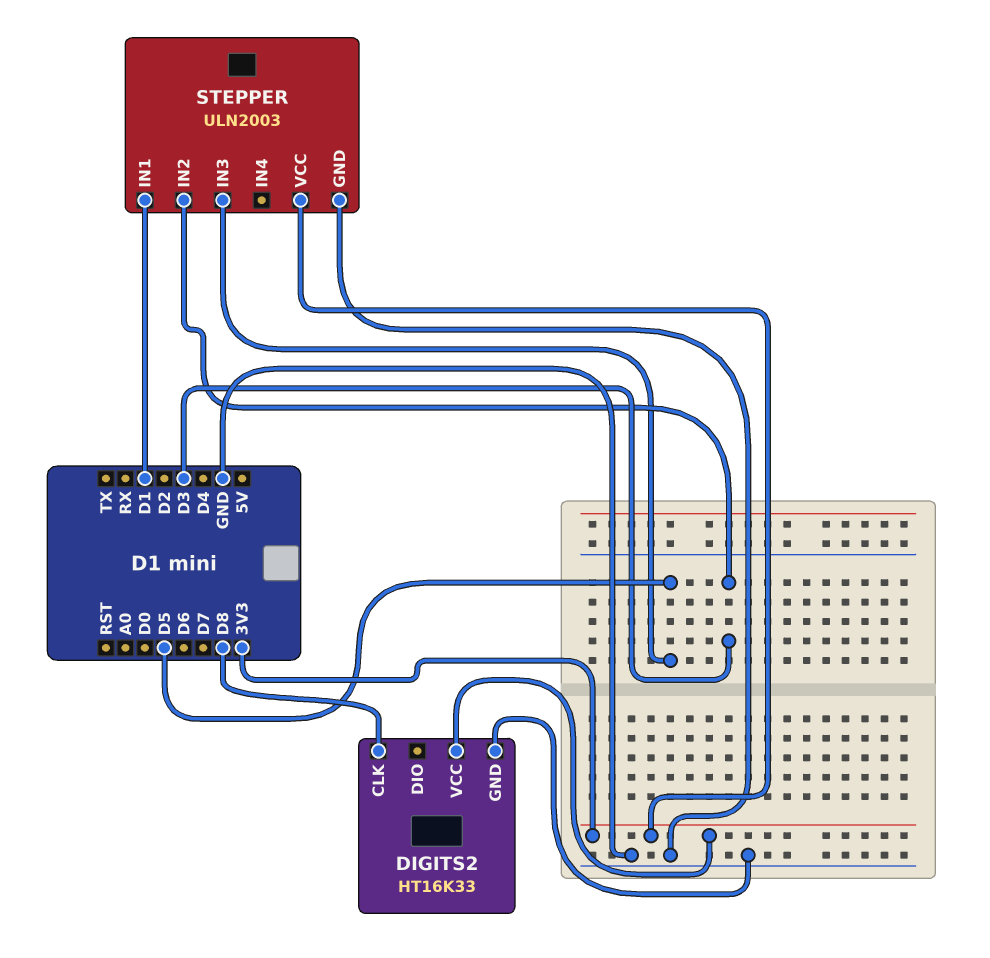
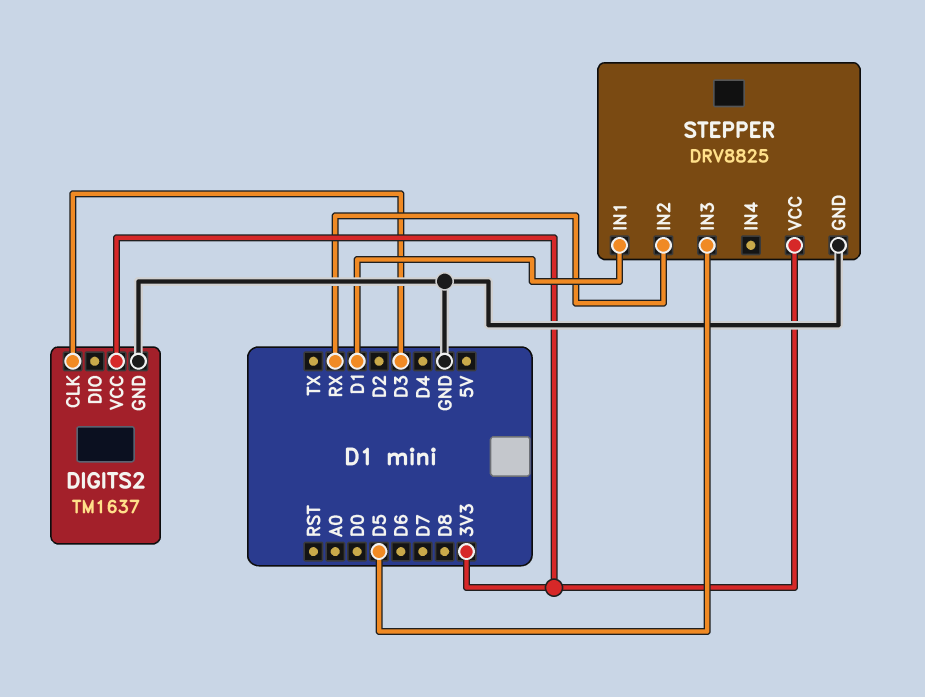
DIGITS2: HT16K33 -> TM1637
DIGITS2 pin CLK: D8 -> D3
STEPPER: ULN2003 -> DRV8825
STEPPER pin IN2: D3 -> RX

